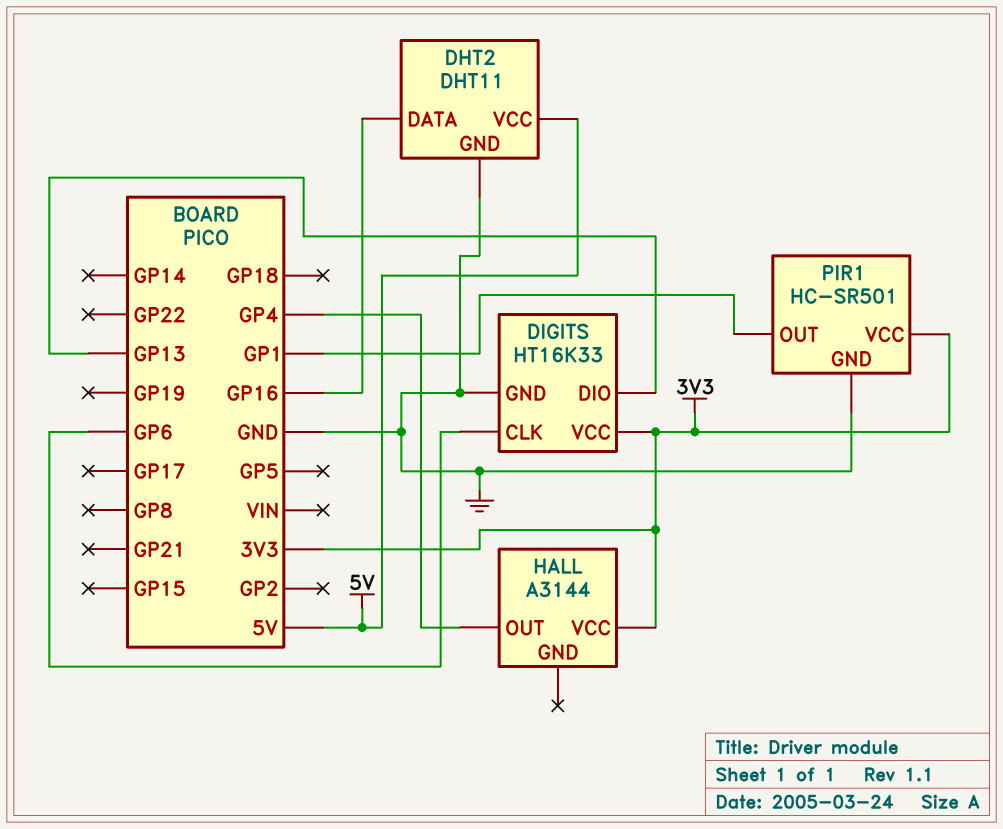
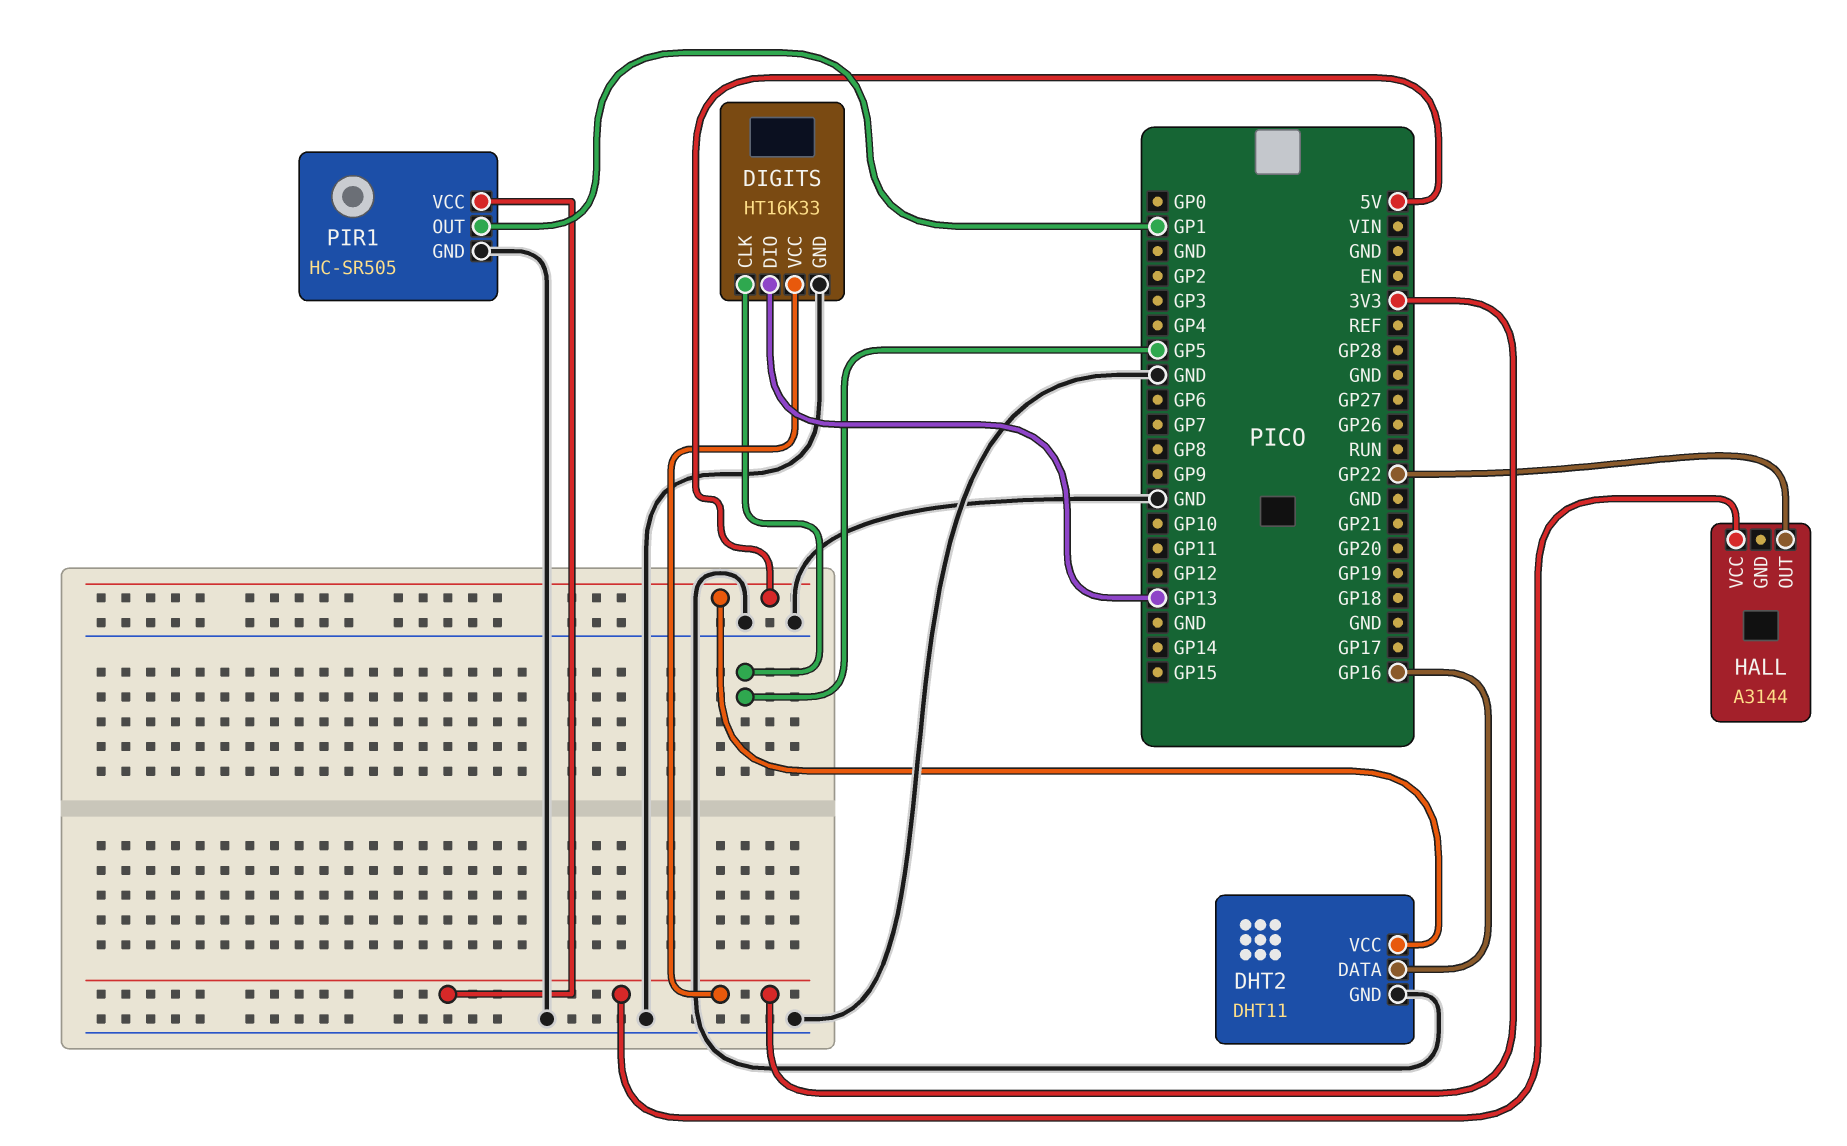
DIGITS pin CLK: GP6 -> GP5
HALL pin OUT: GP4 -> GP22
PIR1: HC-SR501 -> HC-SR505

